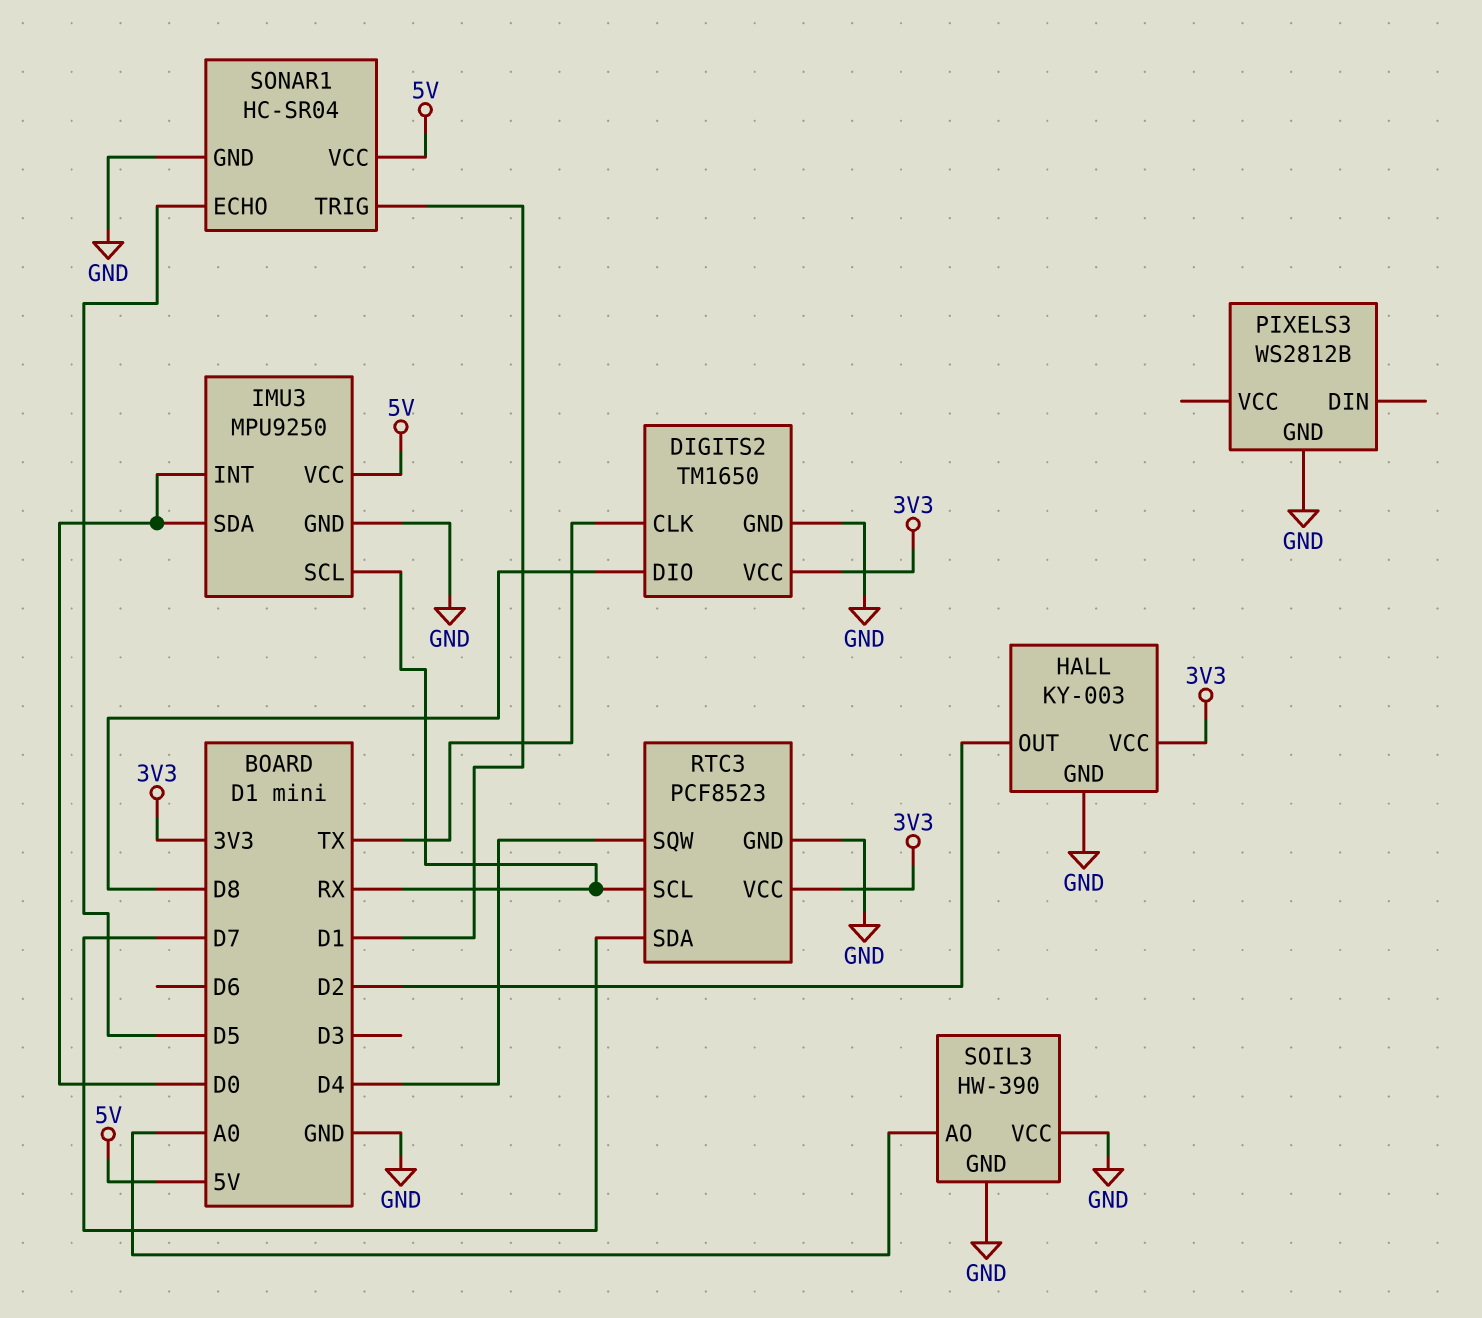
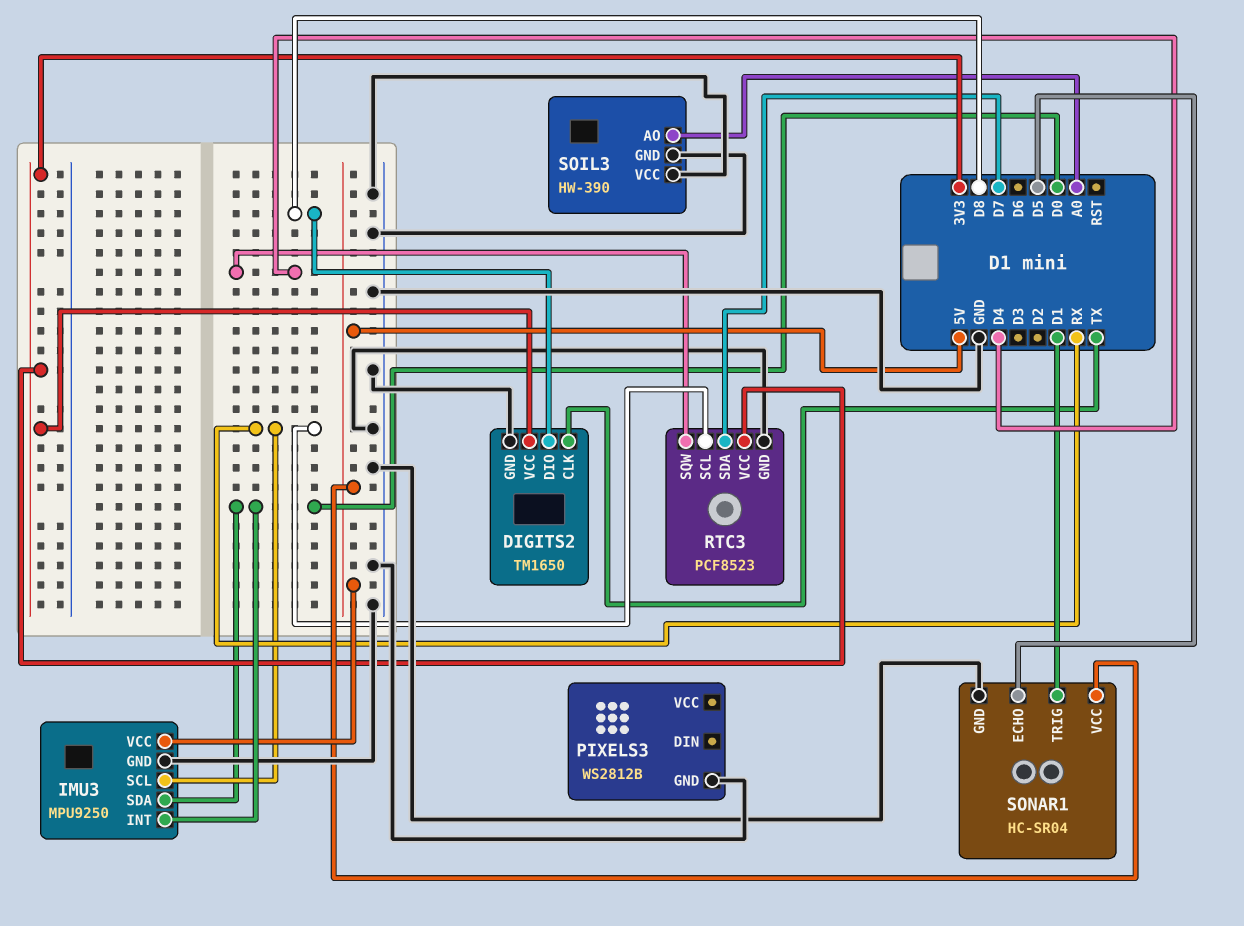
HALL: KY-003 -> none
HALL pin GND: GND -> none
HALL pin OUT: D2 -> none
HALL pin VCC: 3V3 -> none

